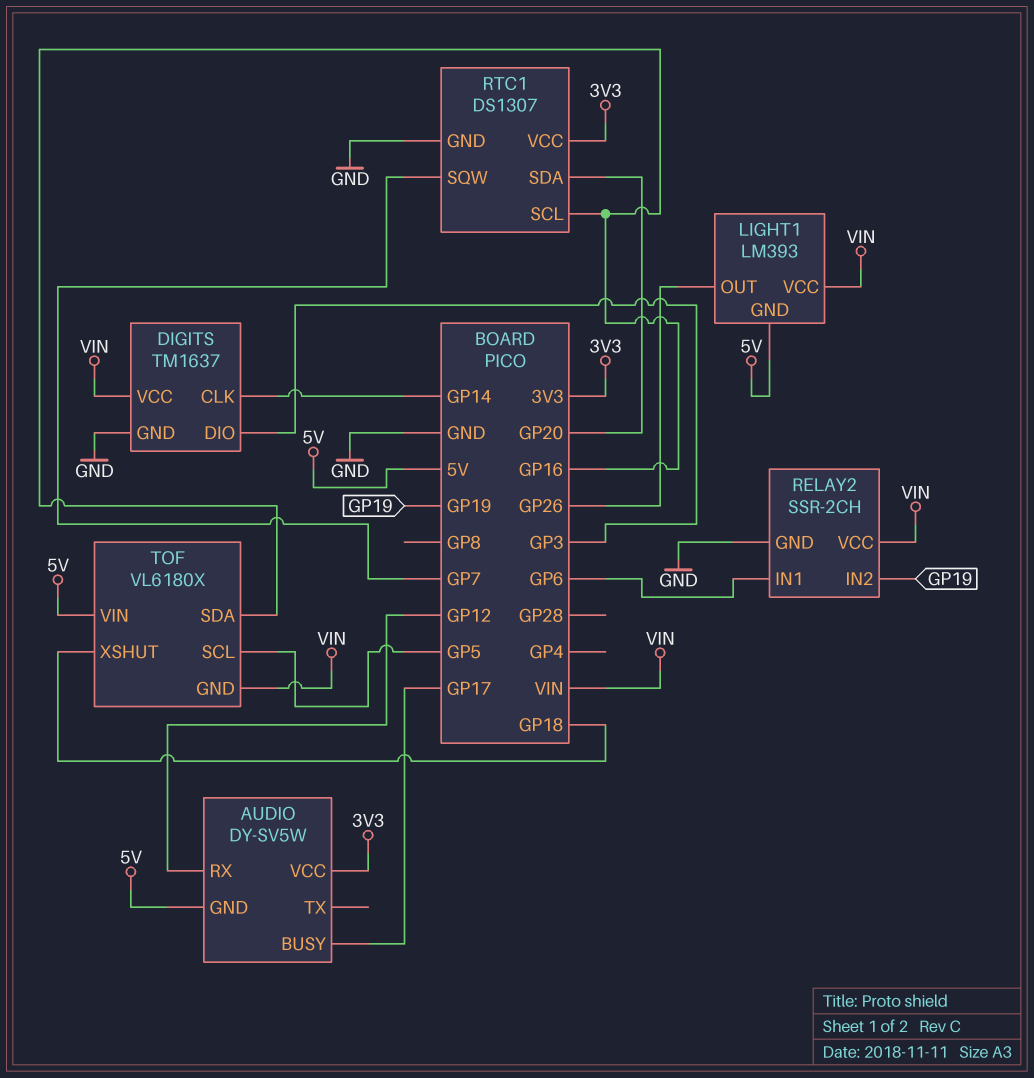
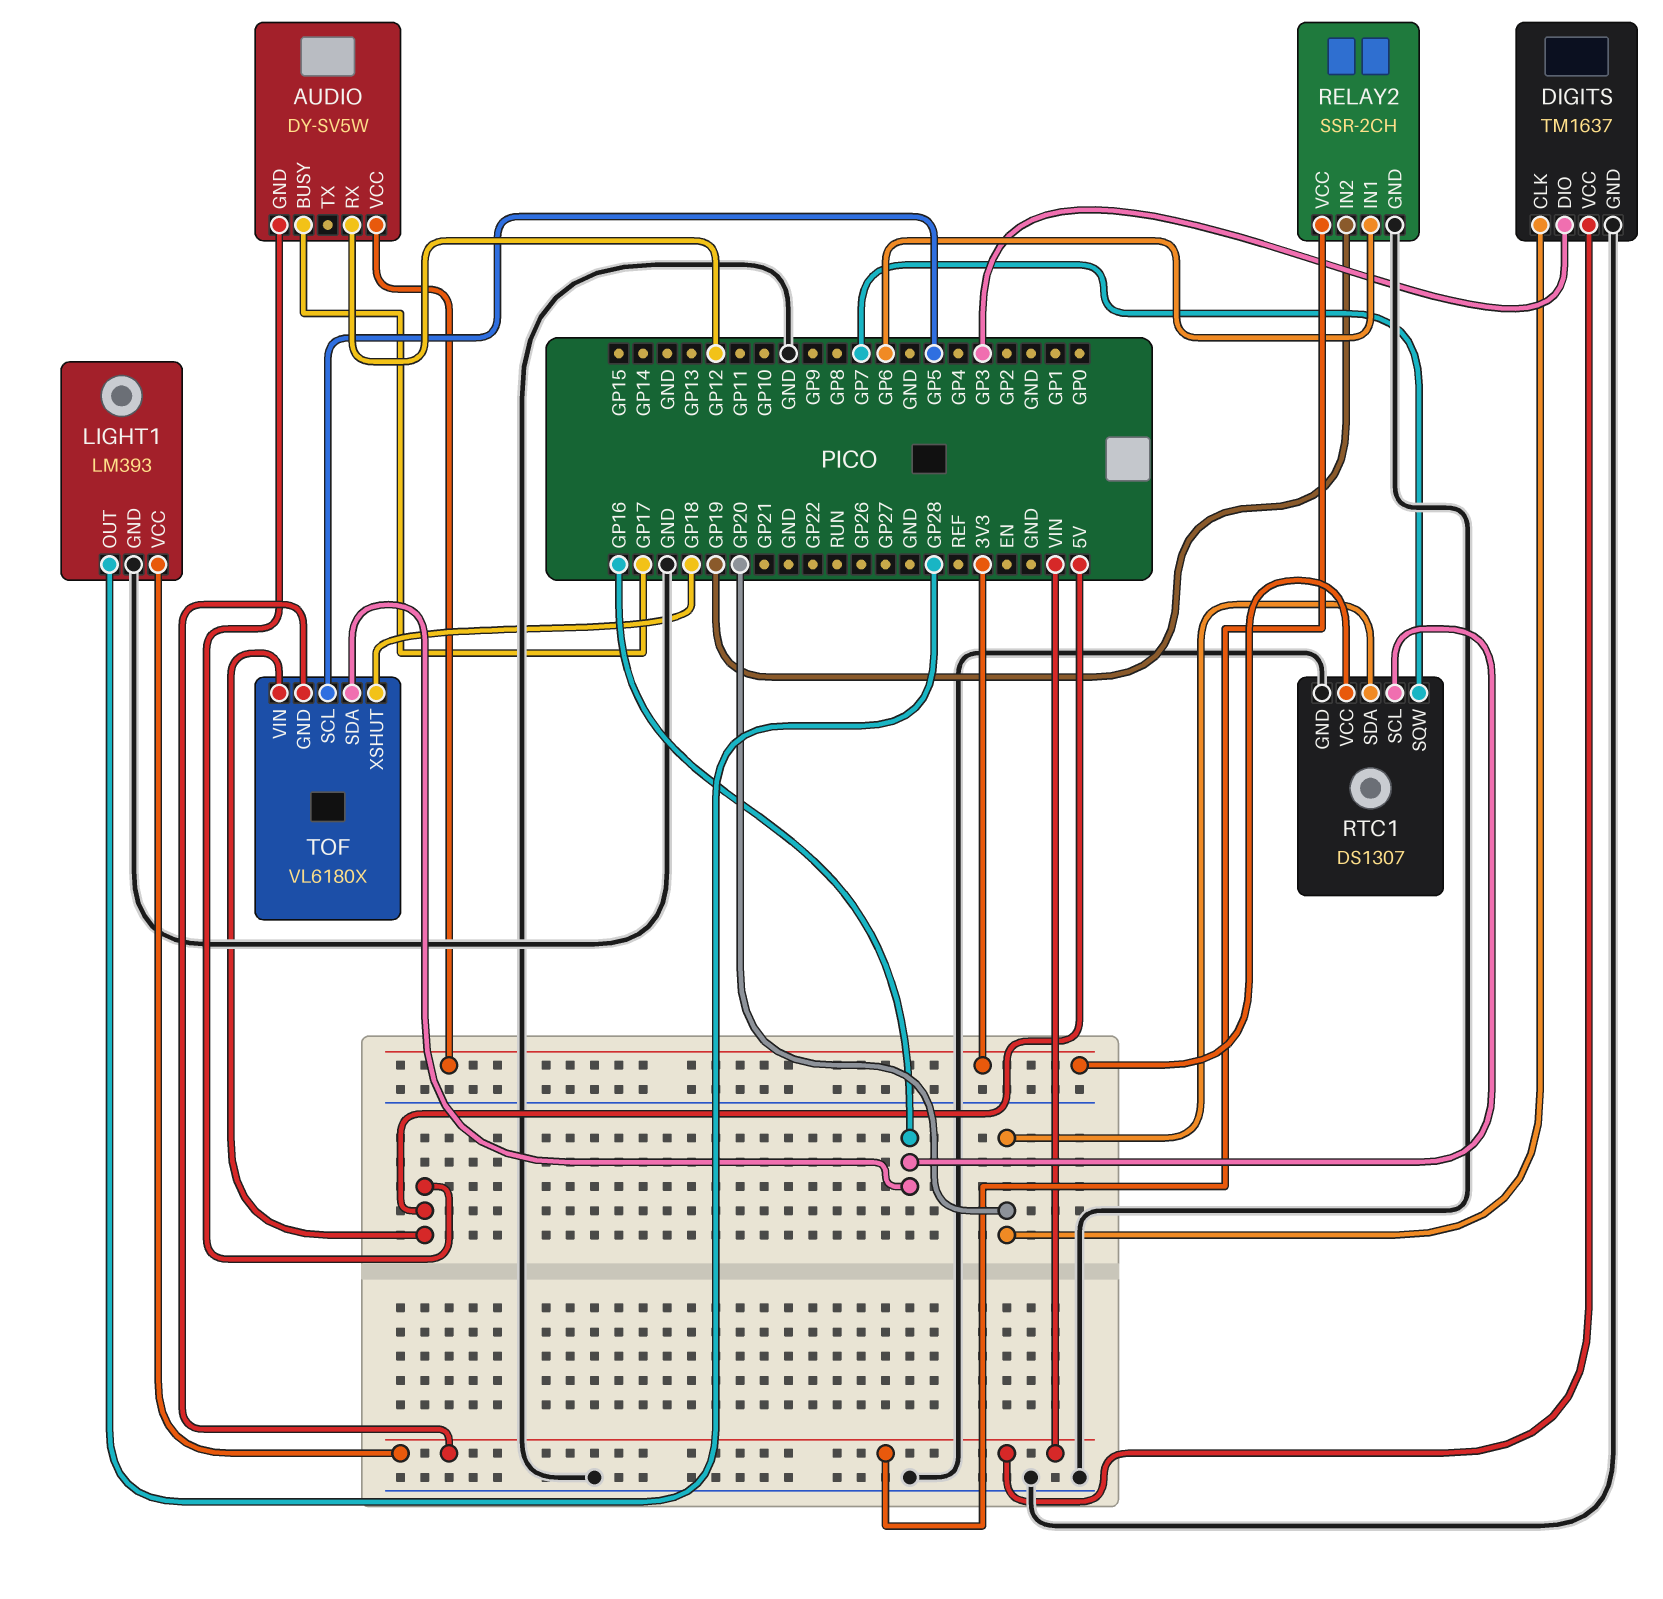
DIGITS pin CLK: GP14 -> GP20
LIGHT1 pin GND: 5V -> GND
LIGHT1 pin OUT: GP26 -> GP28

